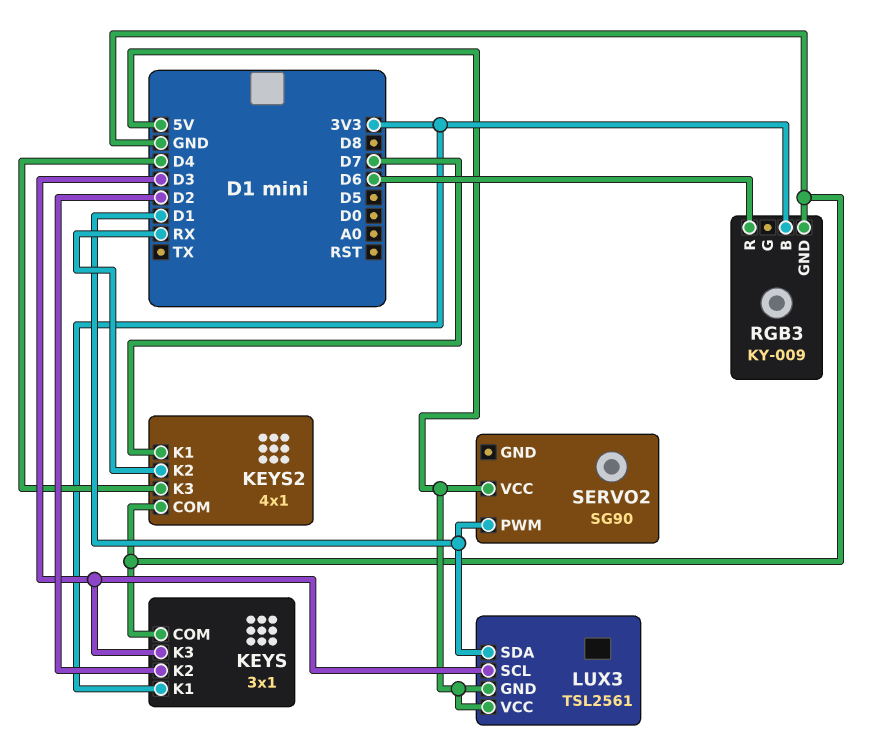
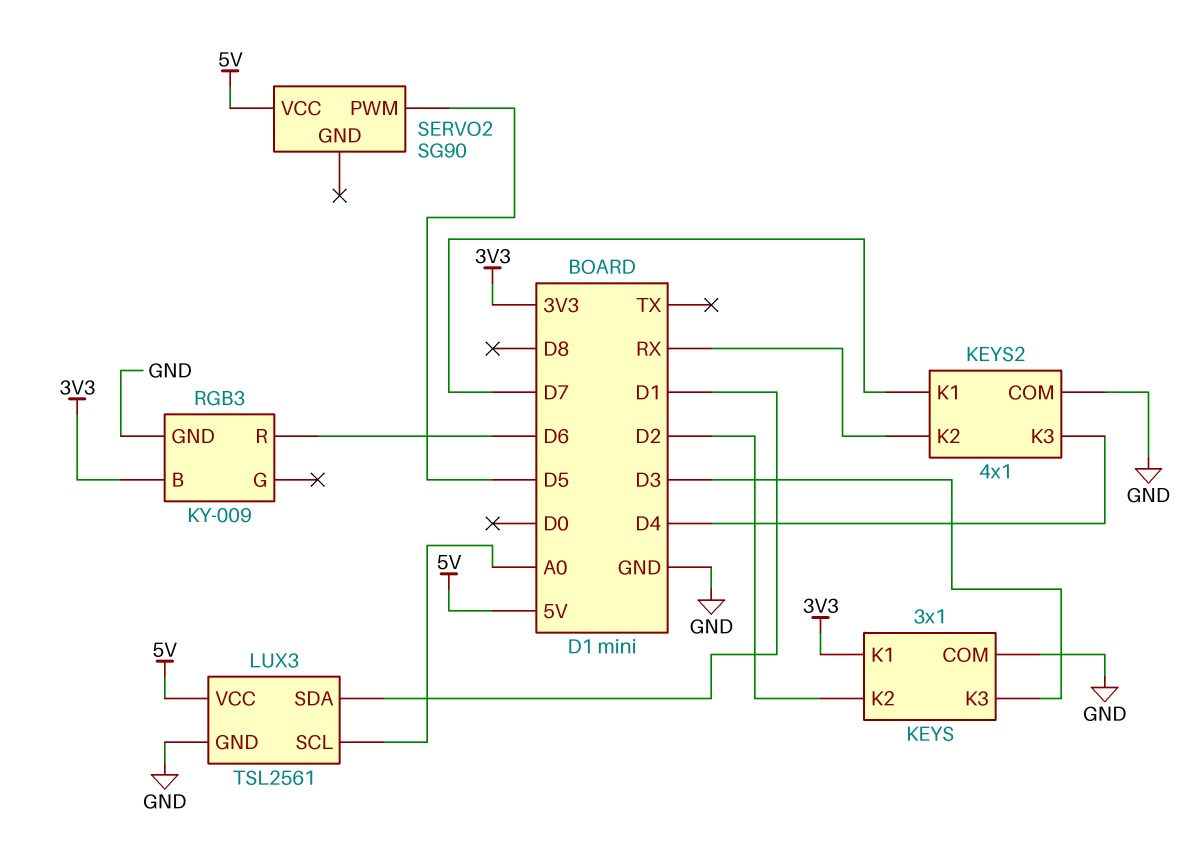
LUX3 pin GND: 5V -> GND
LUX3 pin SCL: D3 -> A0
SERVO2 pin PWM: D1 -> D5

